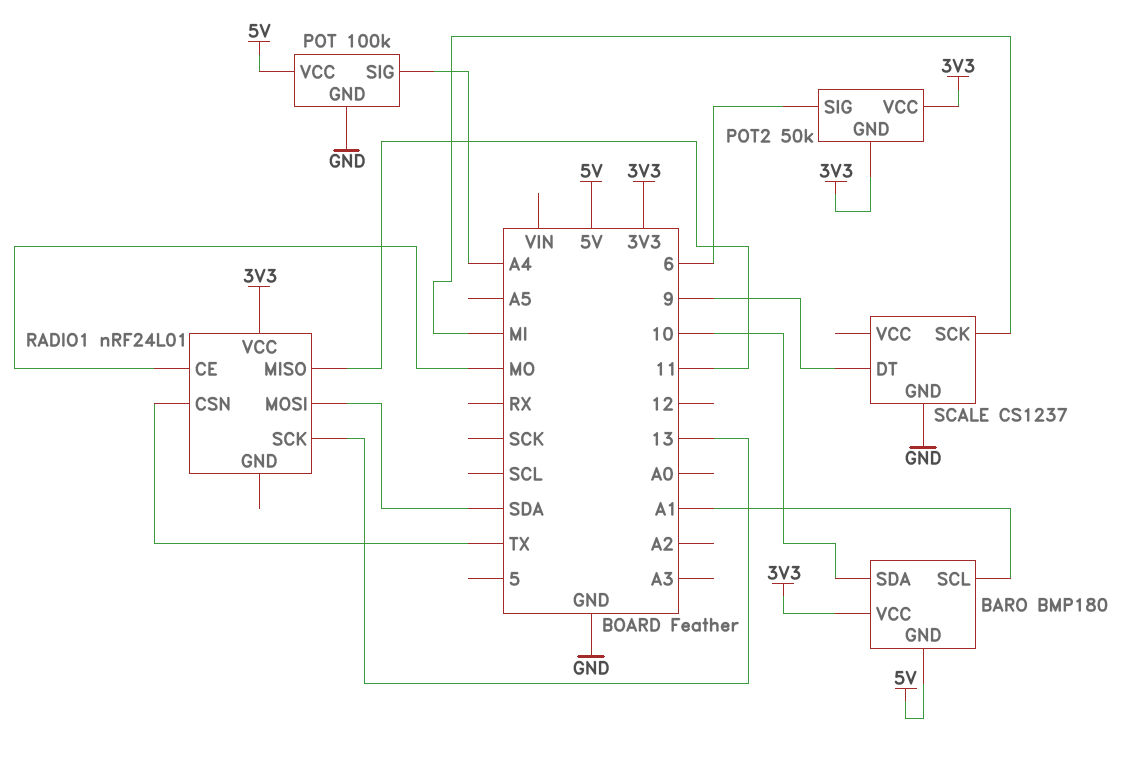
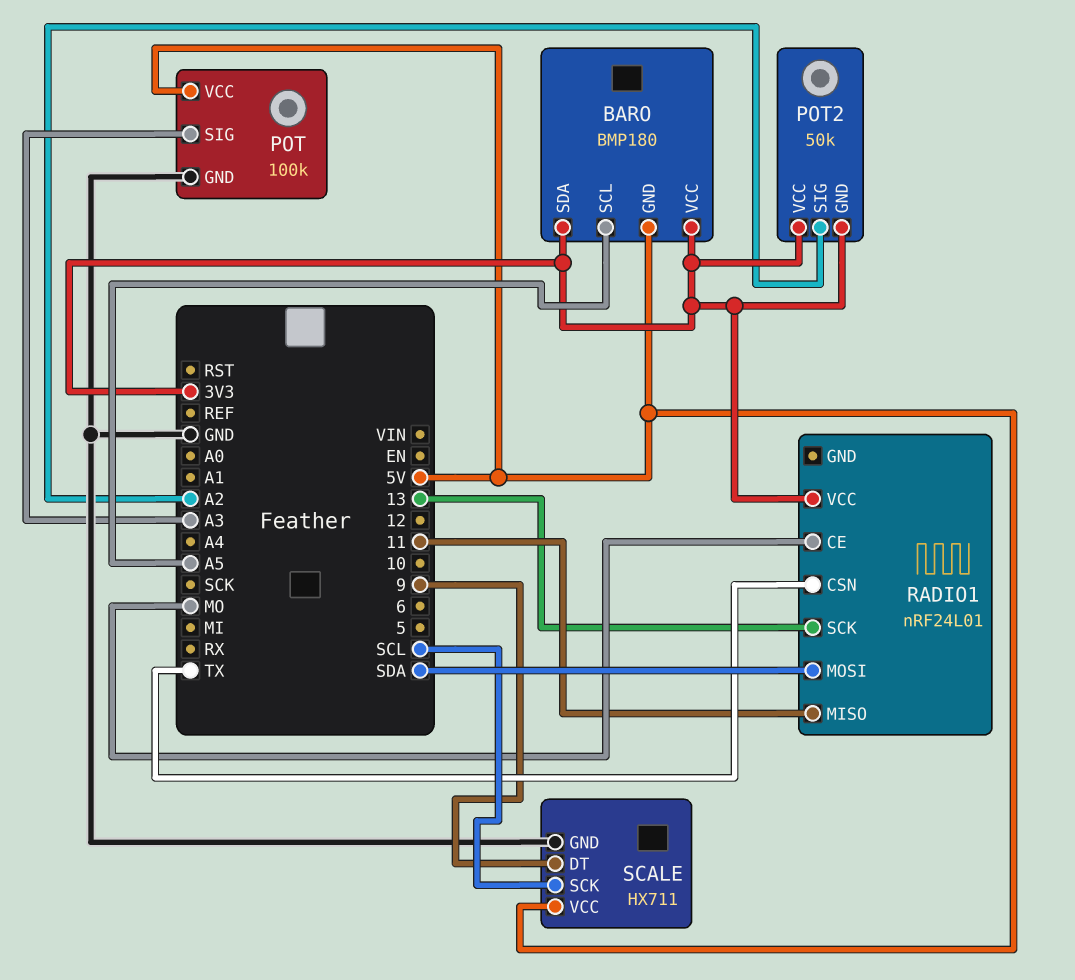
BARO pin SCL: A1 -> A5
BARO pin SDA: 10 -> 3V3
POT pin SIG: A4 -> A3
POT2 pin SIG: 6 -> A2
SCALE: CS1237 -> HX711
SCALE pin SCK: MI -> SCL
SCALE pin VCC: none -> 5V

